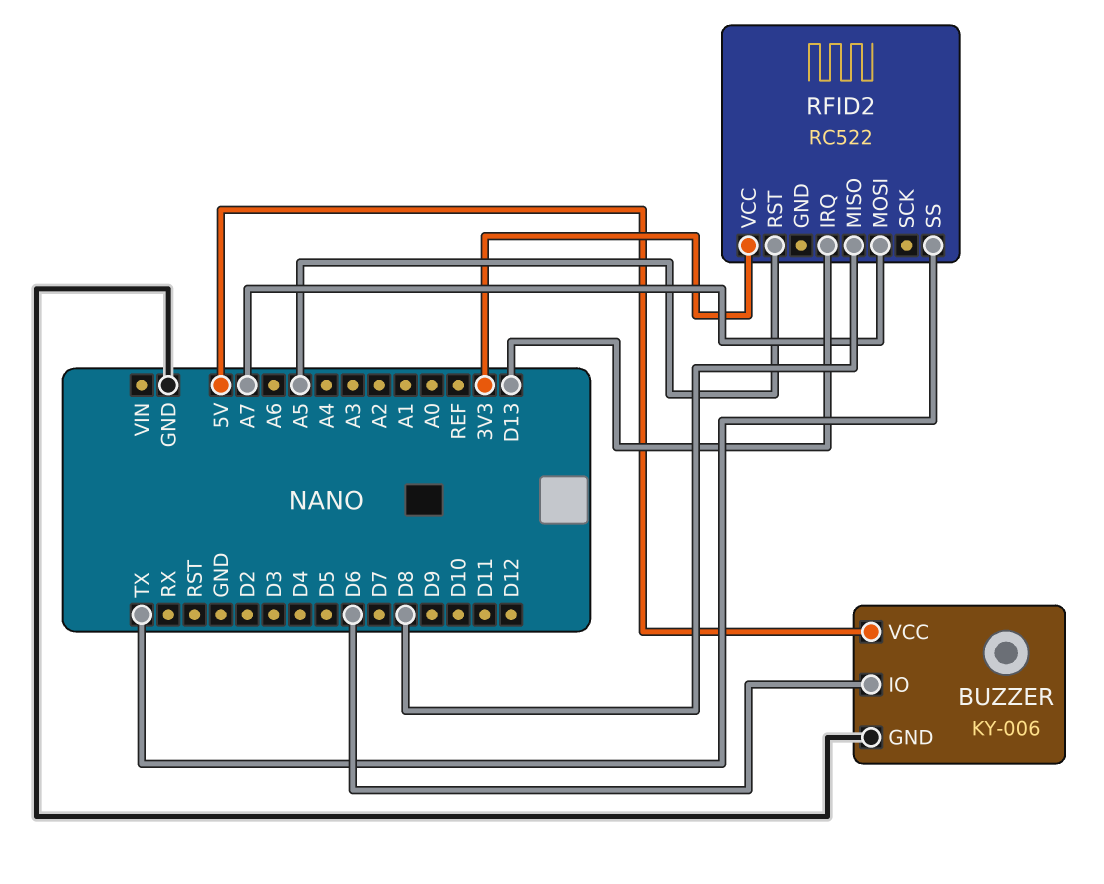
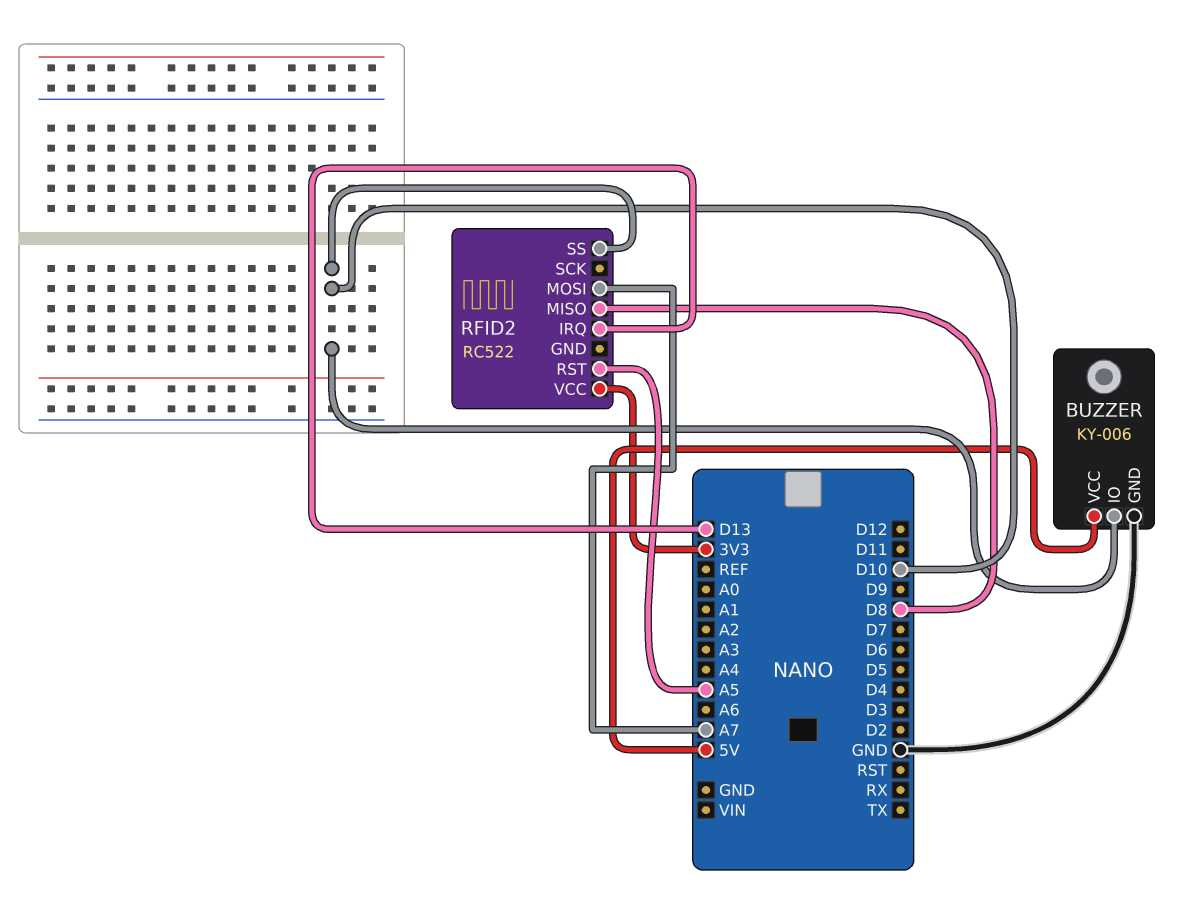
BUZZER pin IO: D6 -> D10
RFID2 pin SS: TX -> D10

